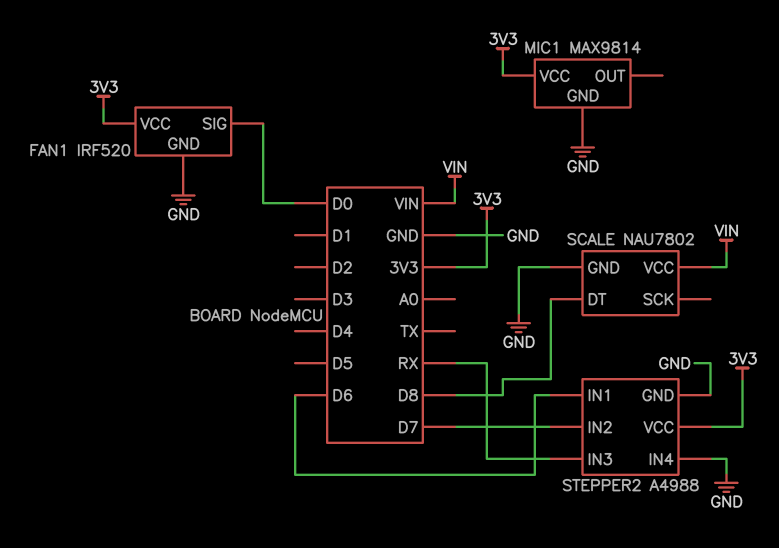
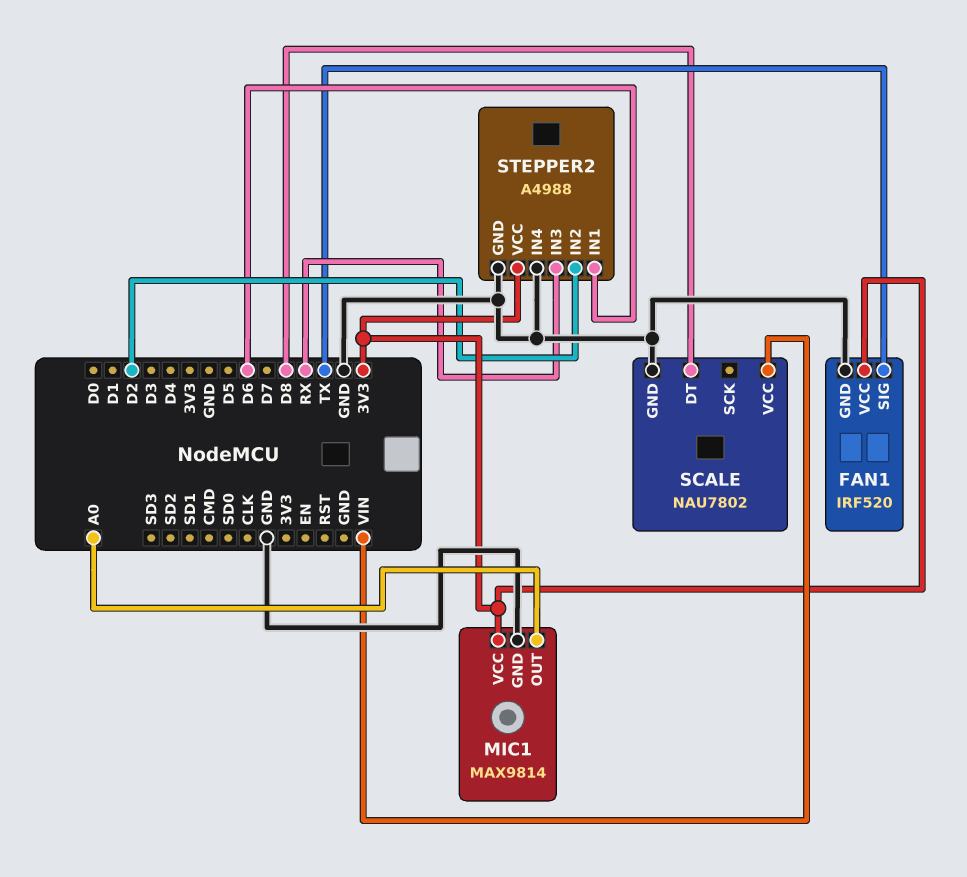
FAN1 pin SIG: D0 -> TX
MIC1 pin OUT: none -> A0
STEPPER2 pin IN2: D7 -> D2

